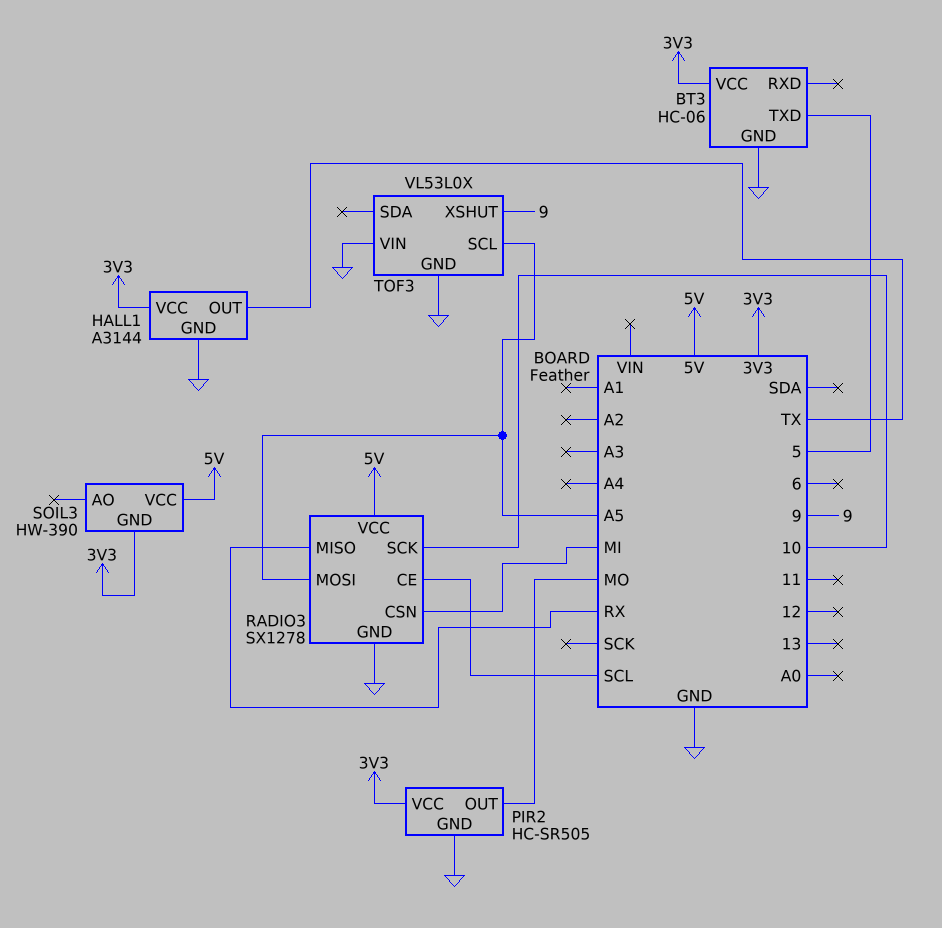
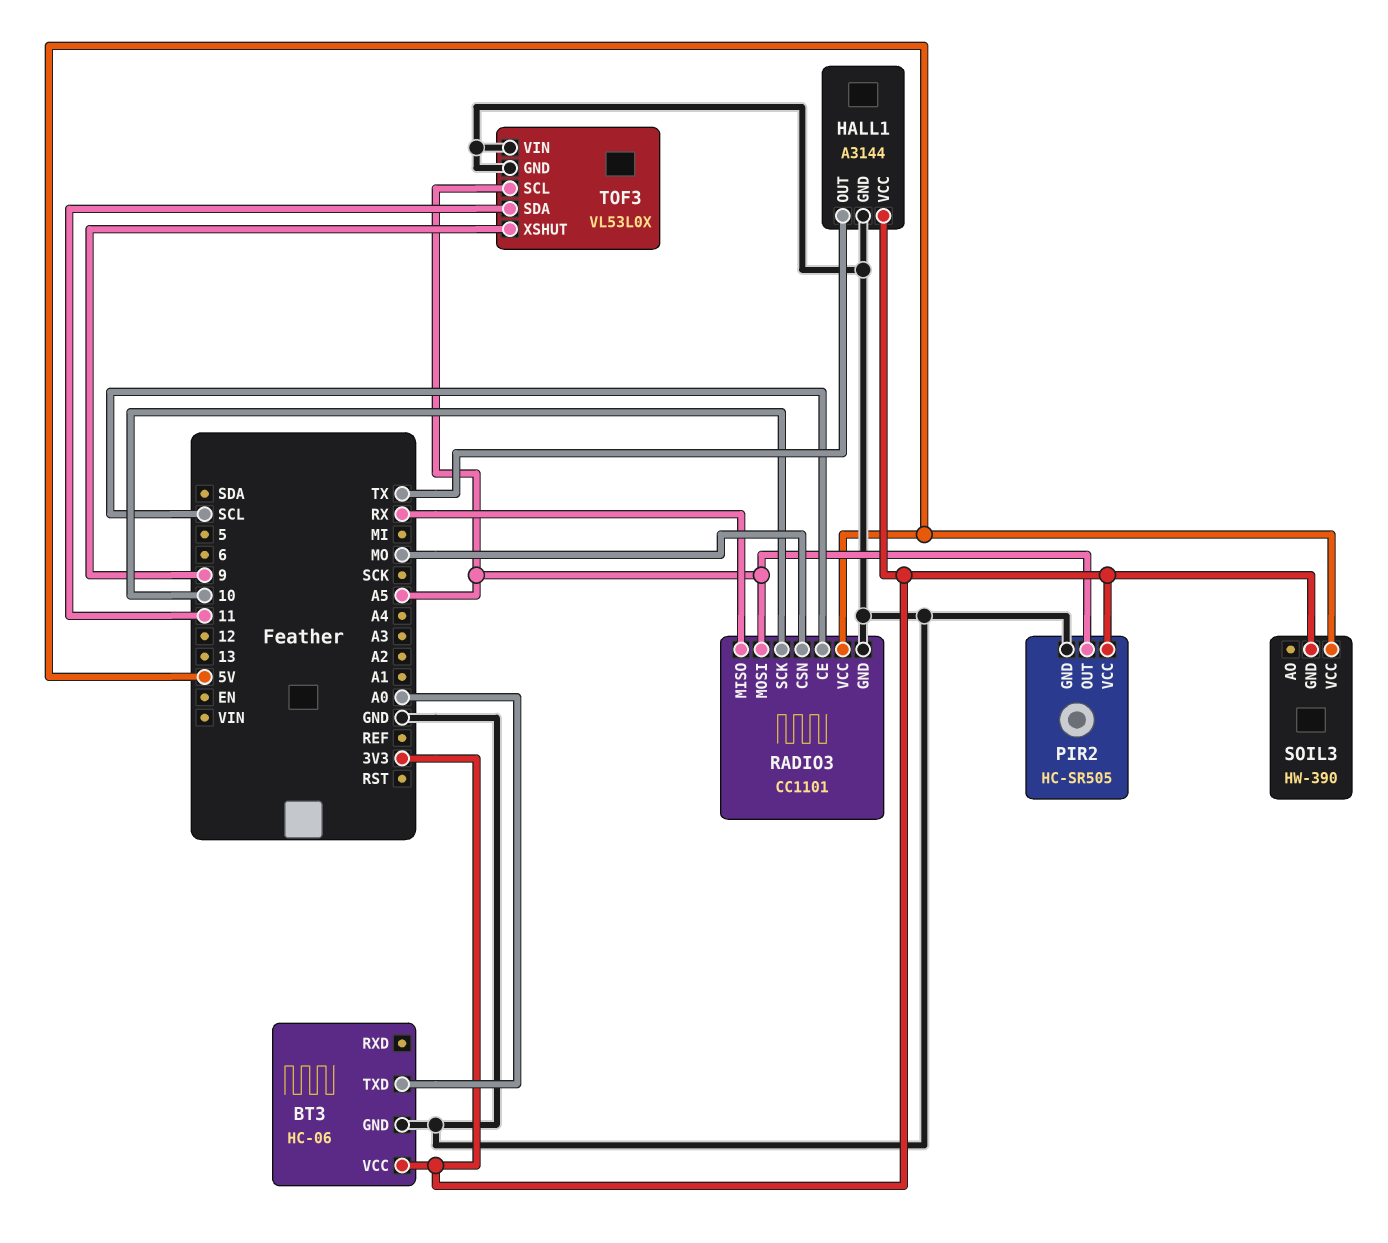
BT3 pin TXD: 5 -> A0
PIR2 pin OUT: MO -> A5
RADIO3: SX1278 -> CC1101
RADIO3 pin CSN: MI -> MO
TOF3 pin SDA: none -> 11

